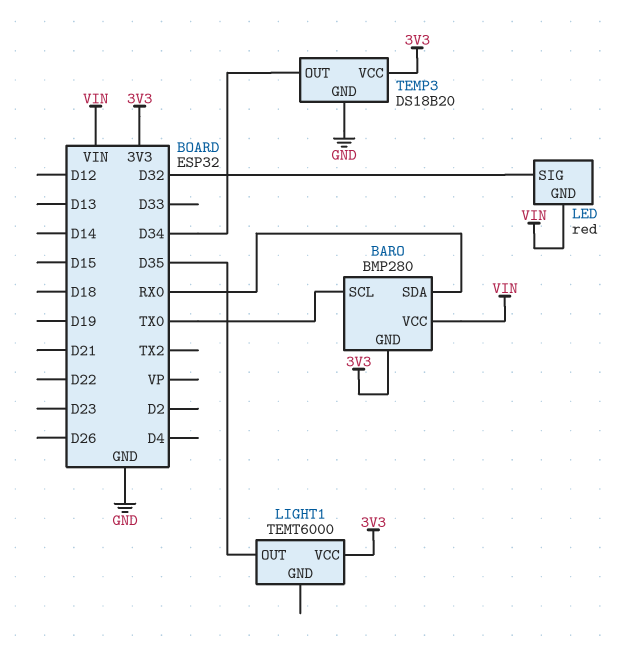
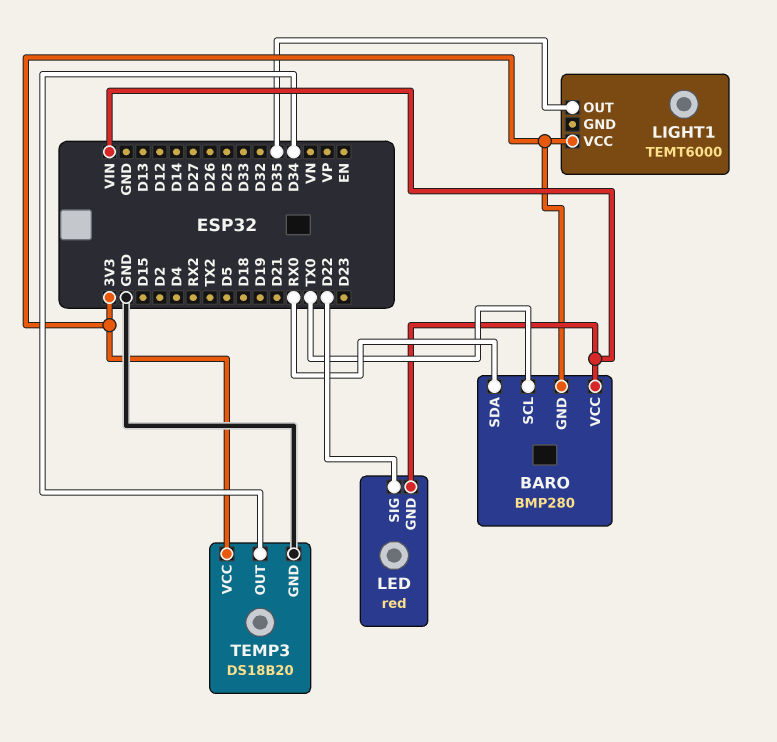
LED pin SIG: D32 -> D22

